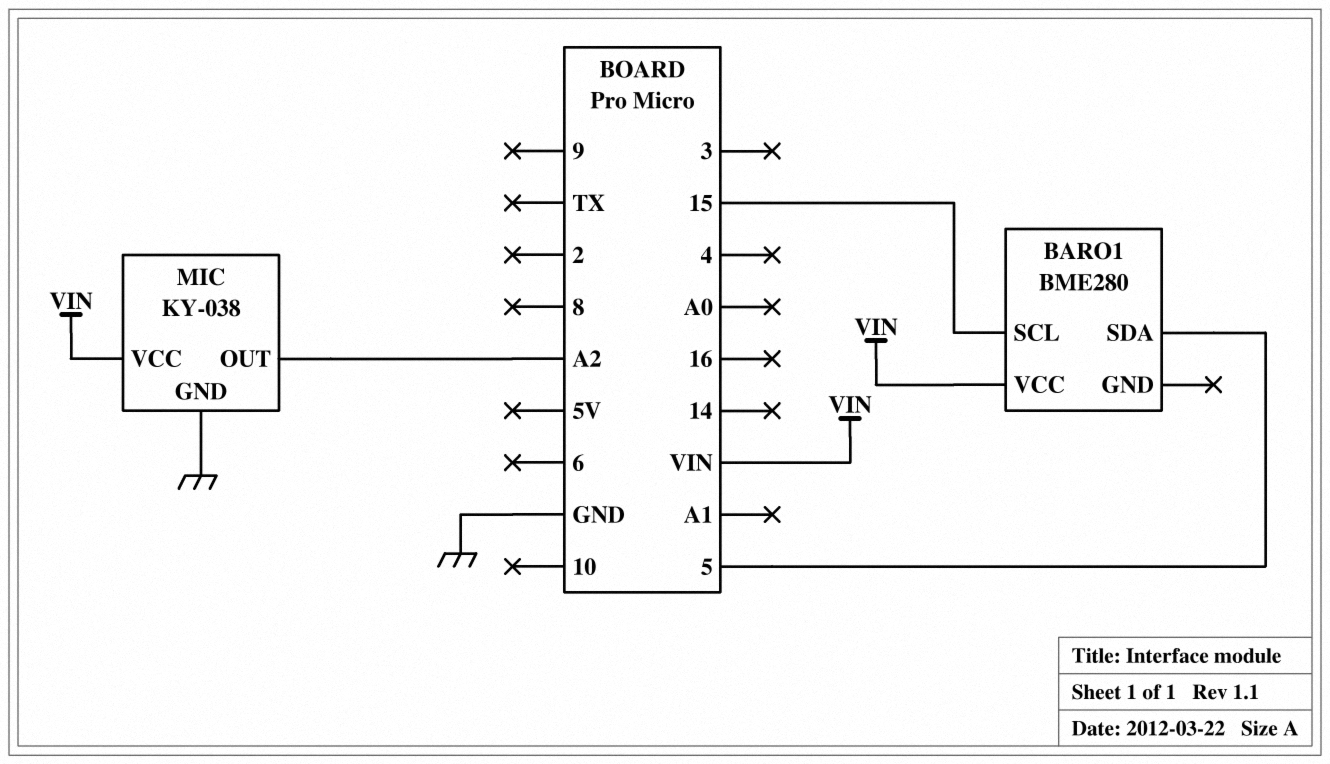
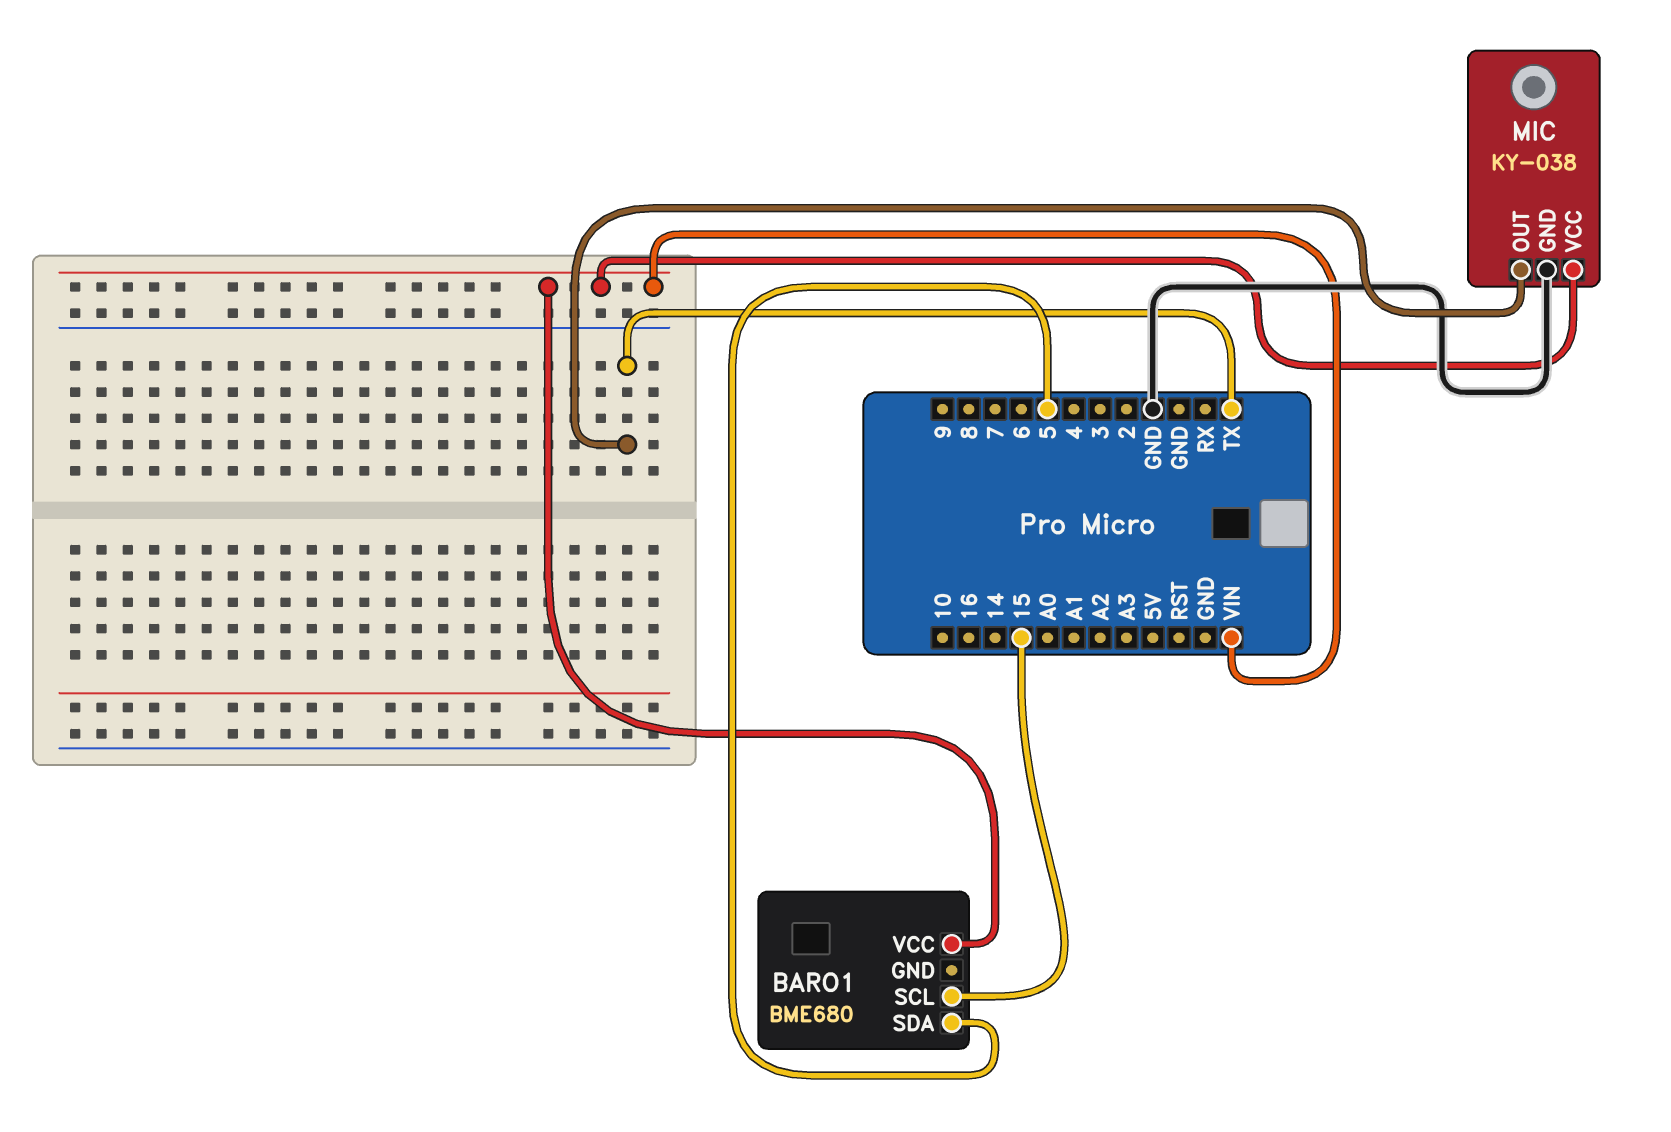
BARO1: BME280 -> BME680
MIC pin OUT: A2 -> TX

